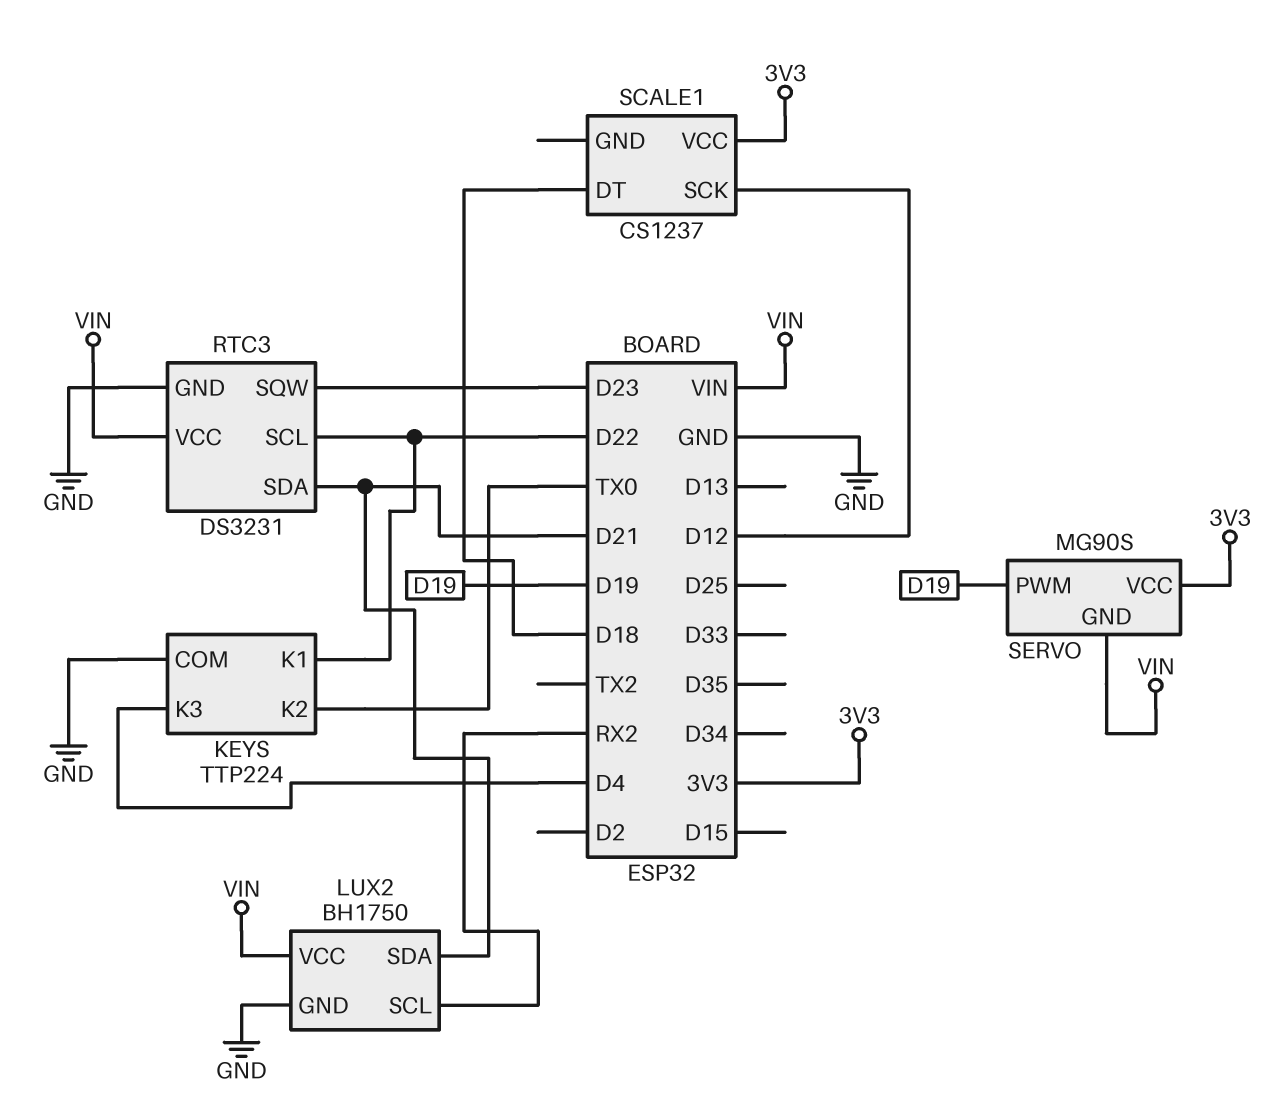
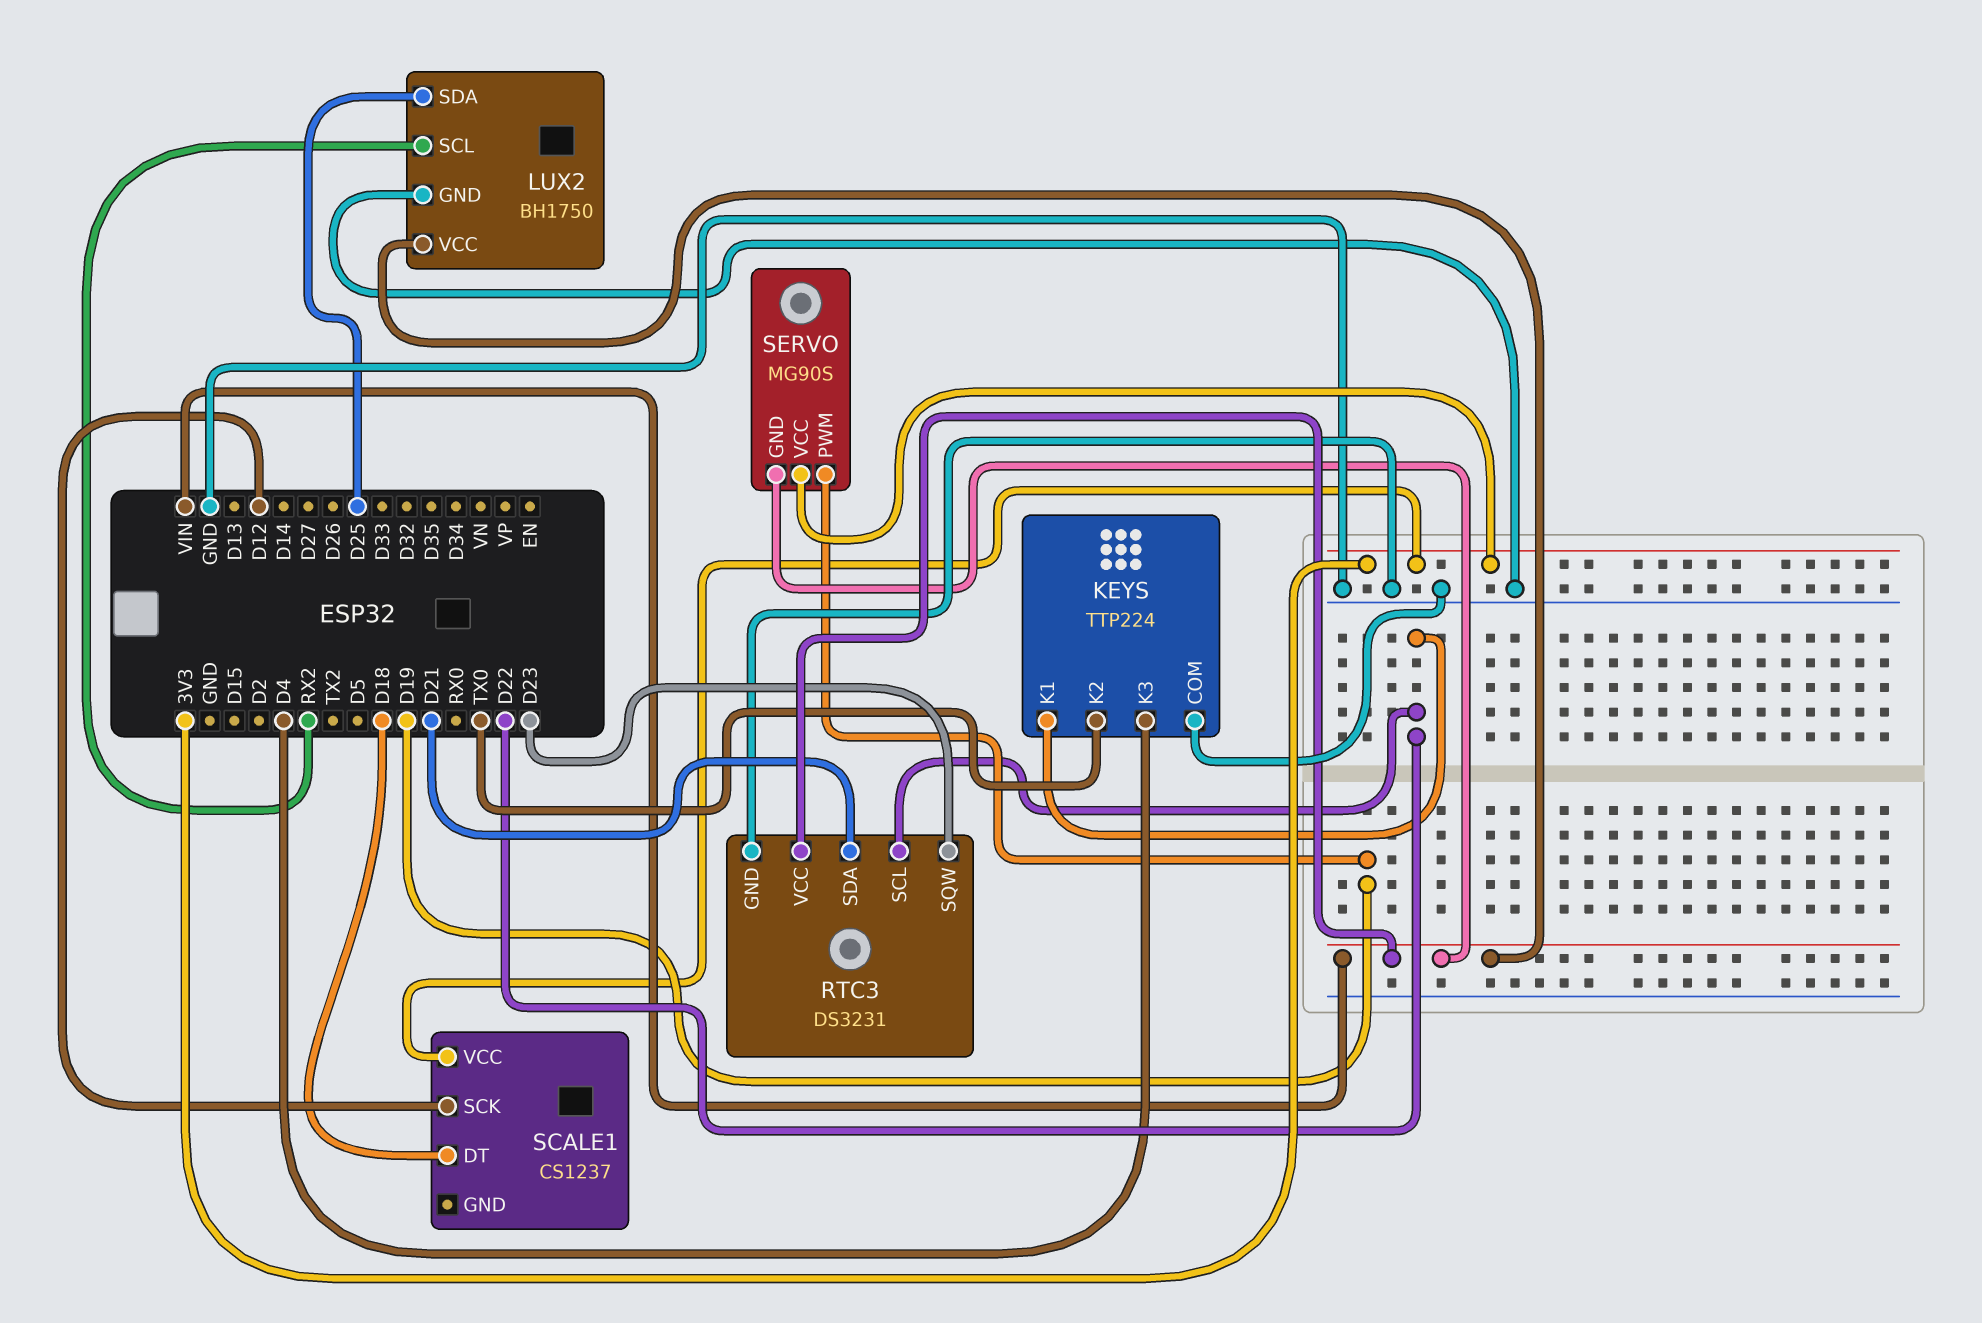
LUX2 pin SDA: D21 -> D25

